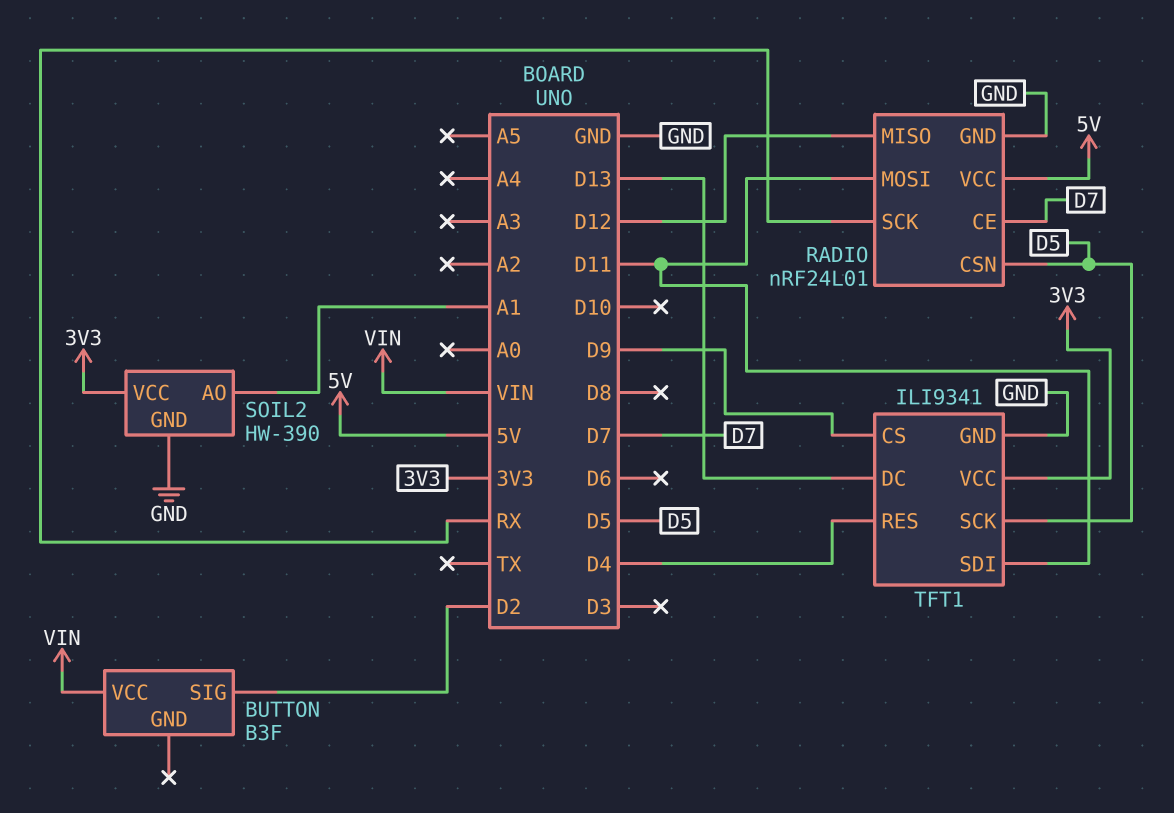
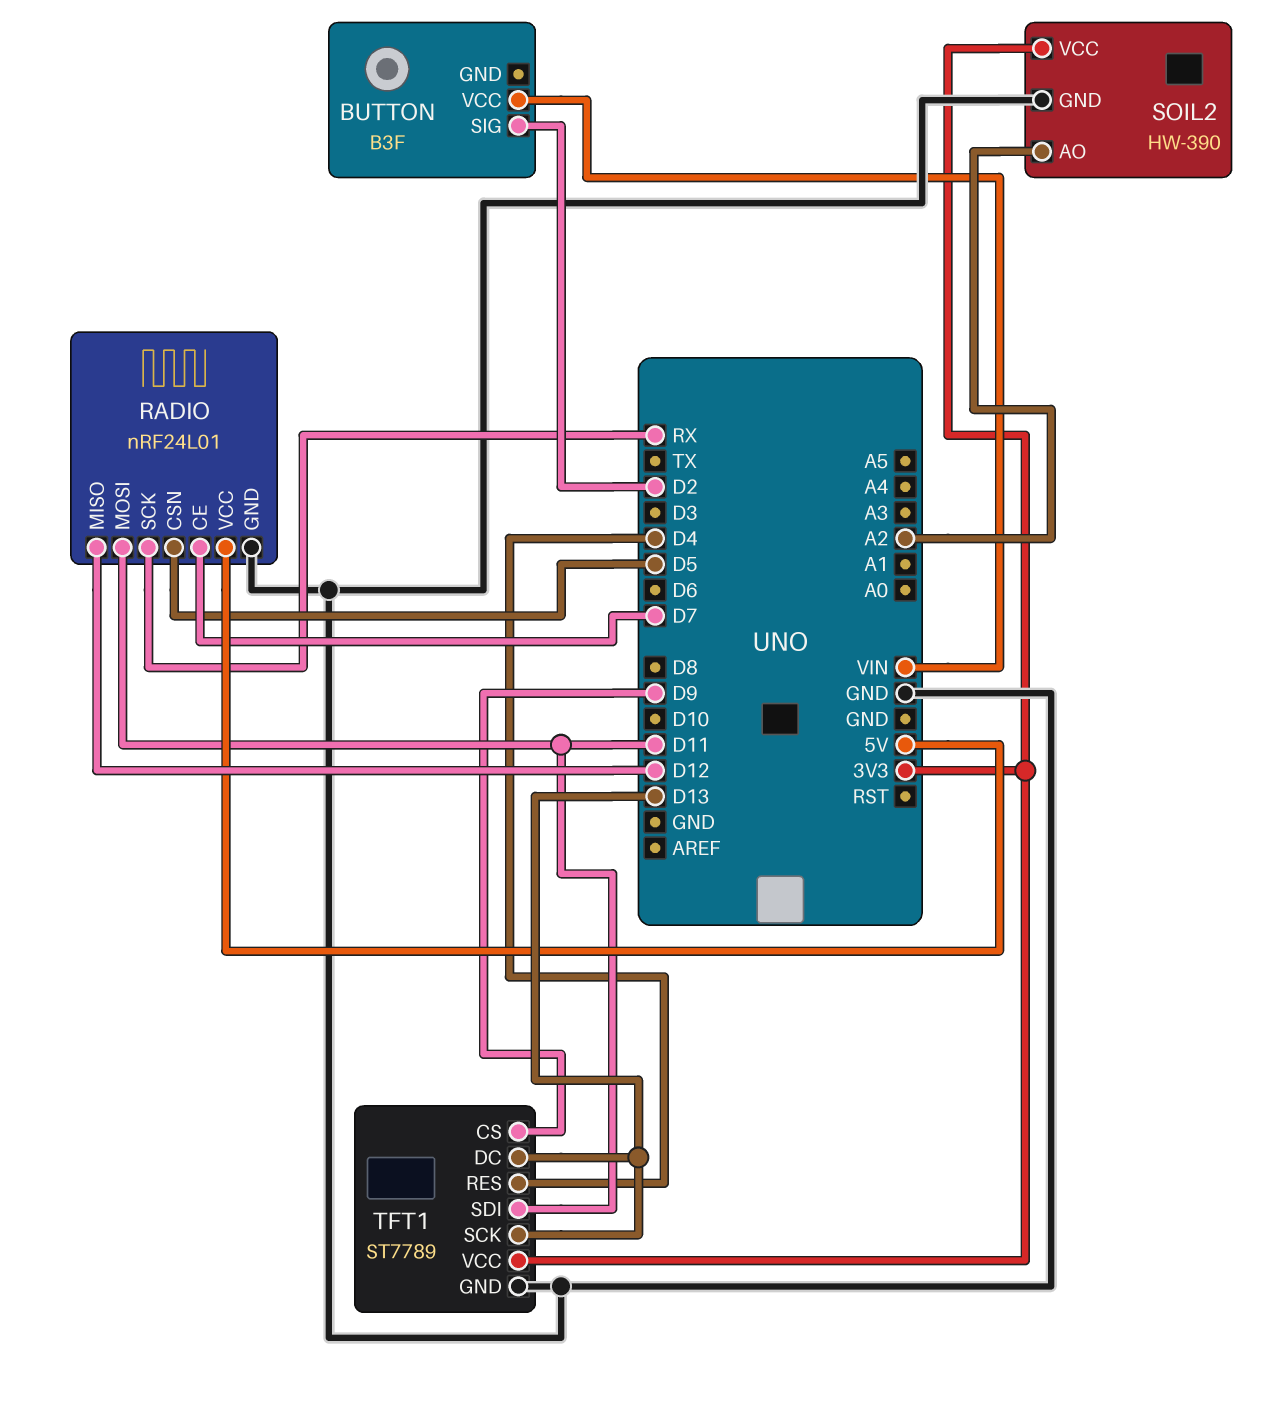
SOIL2 pin AO: A1 -> A2
TFT1: ILI9341 -> ST7789
TFT1 pin SCK: D5 -> D13

